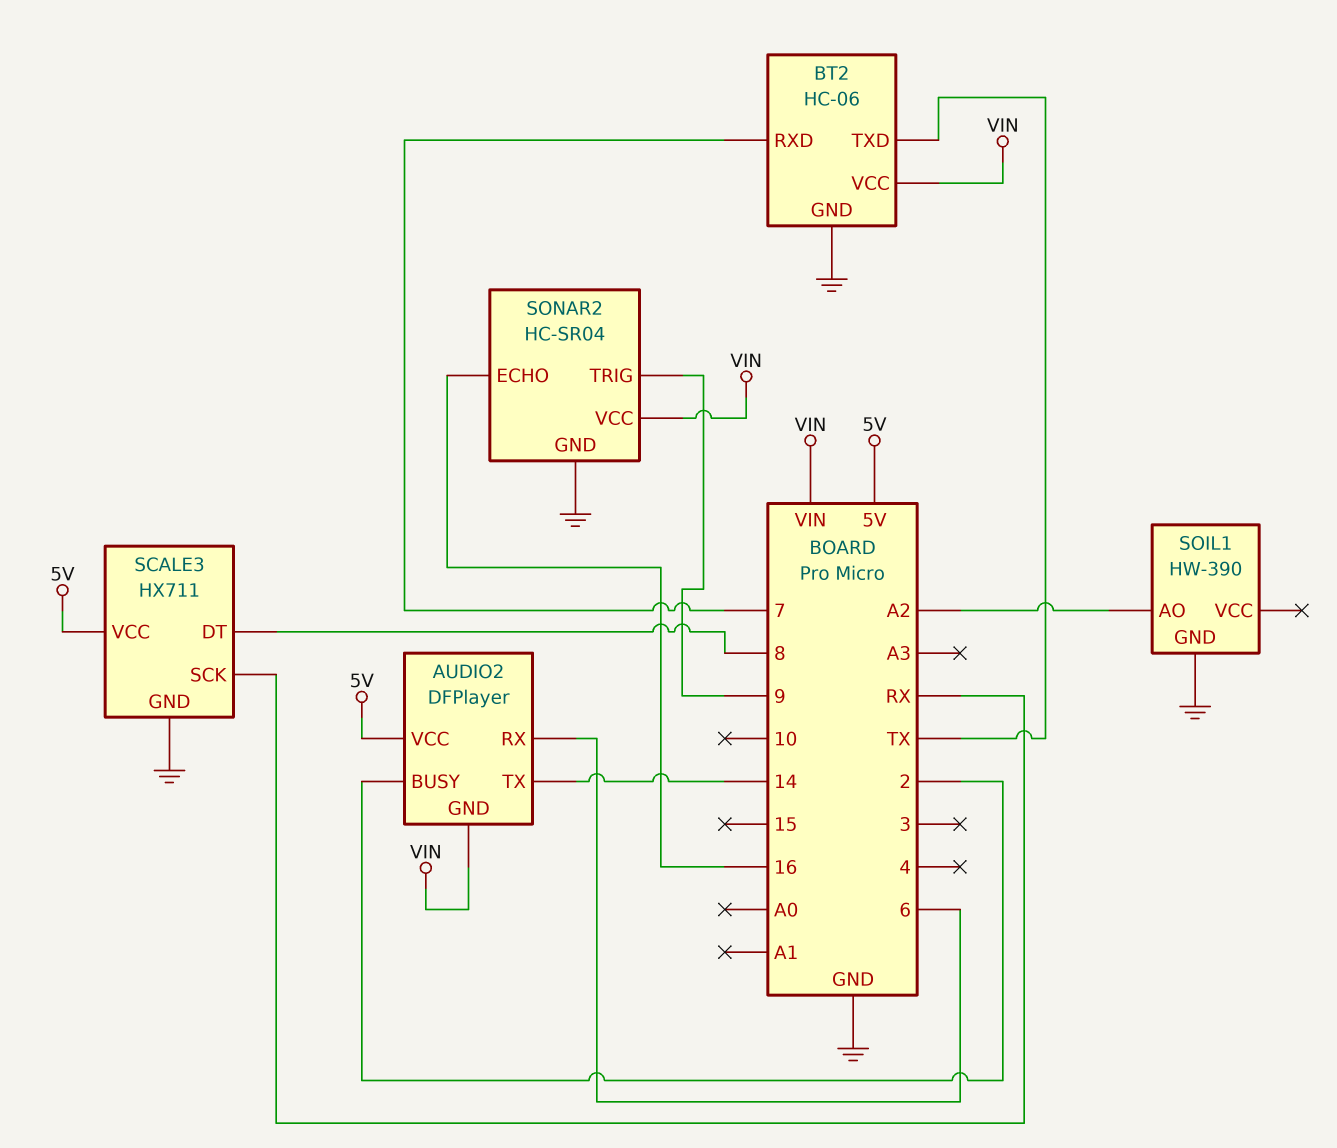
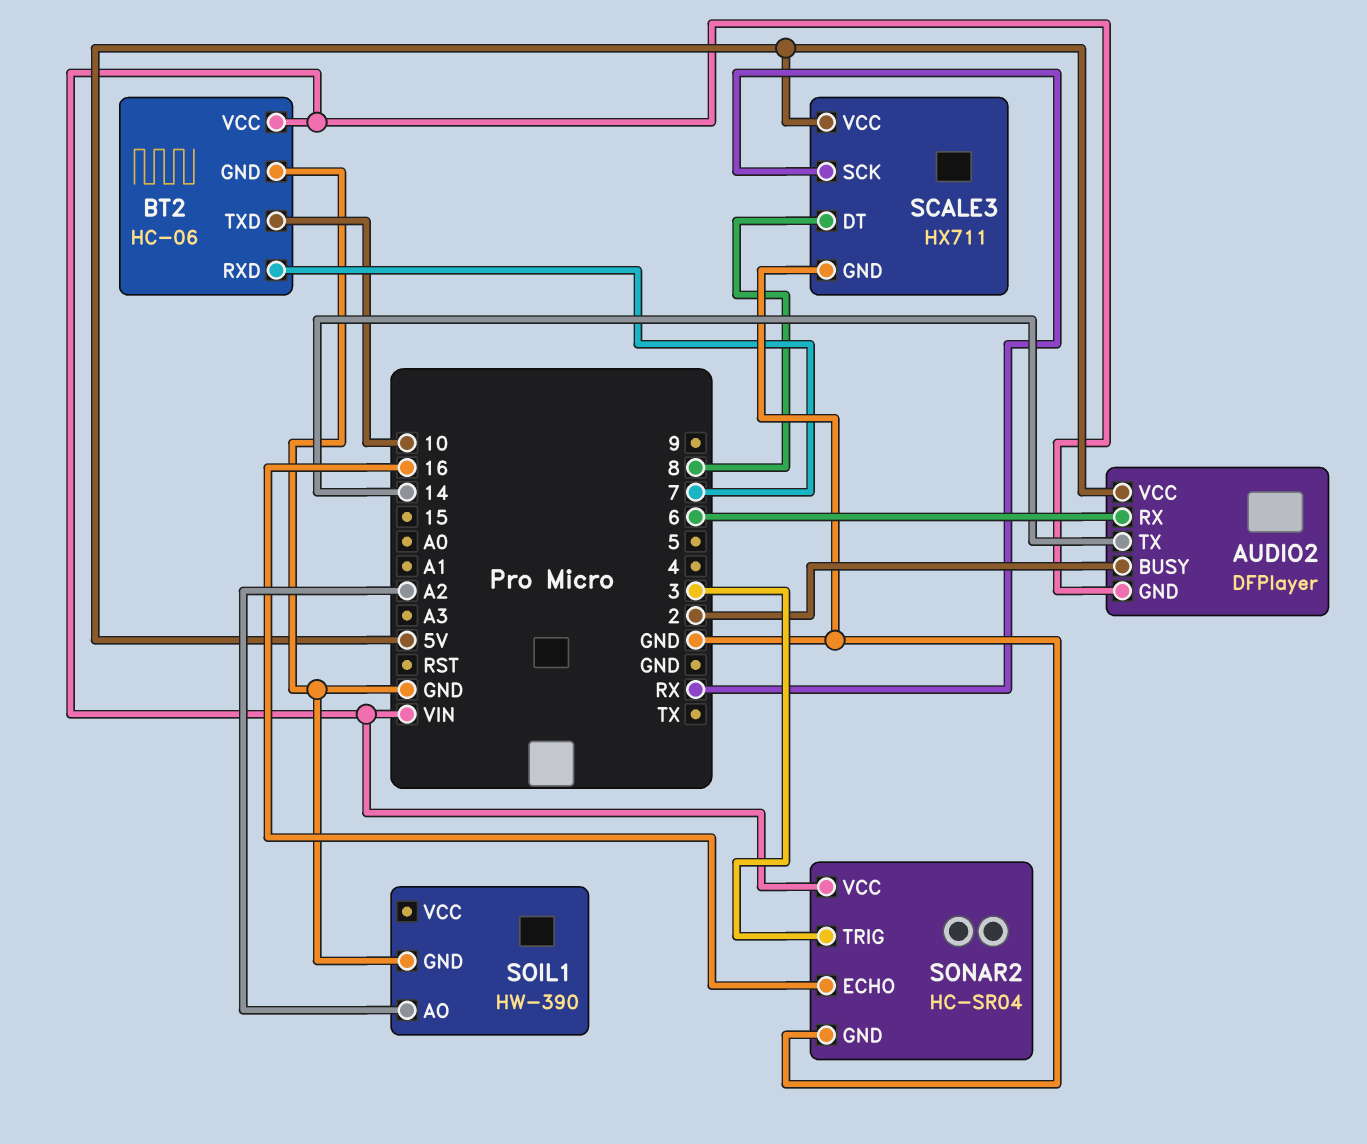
BT2 pin TXD: TX -> 10
SONAR2 pin TRIG: 9 -> 3

